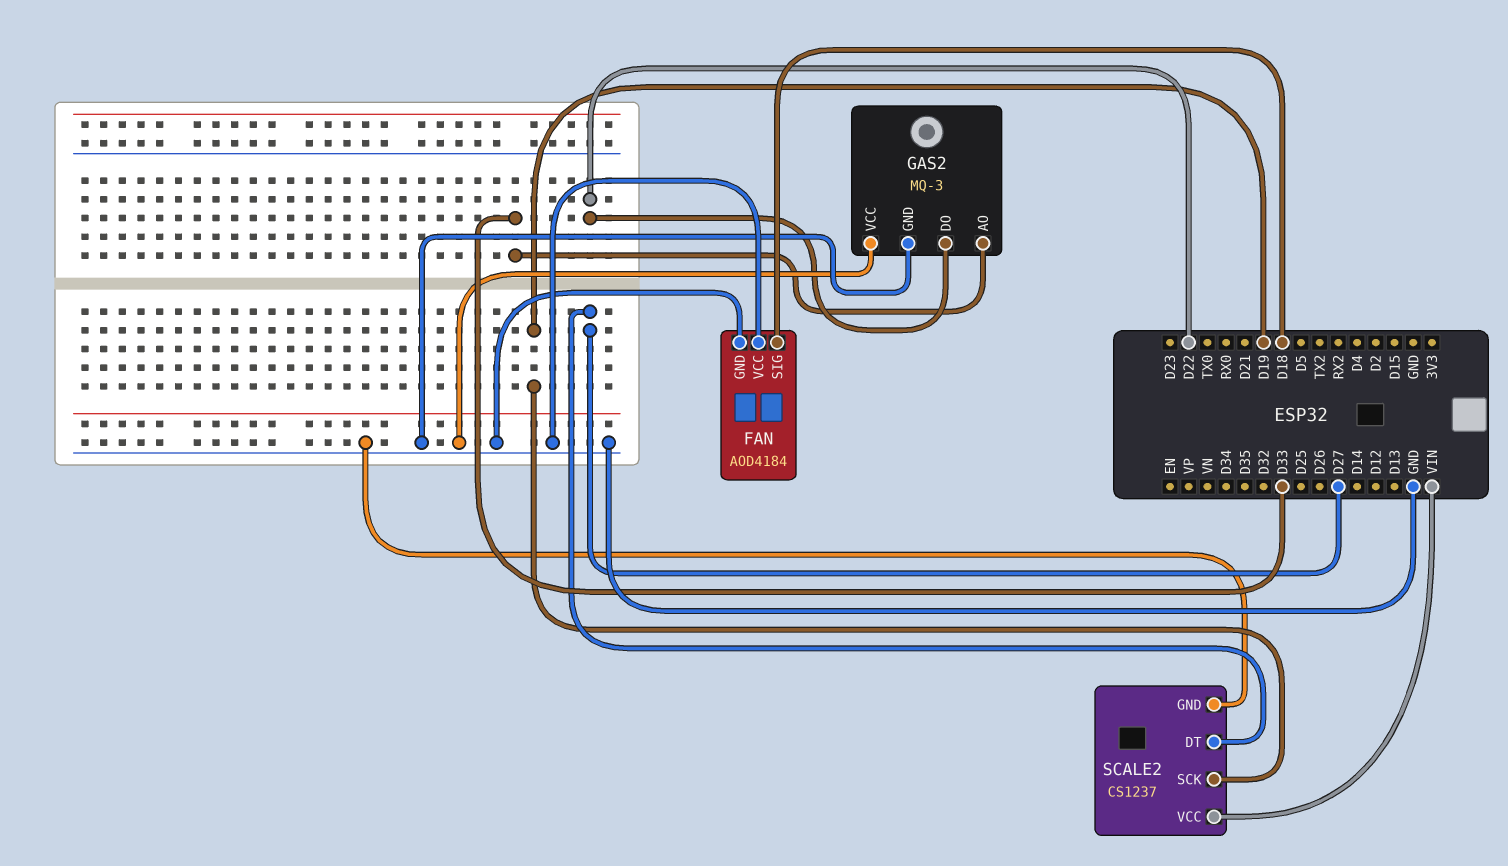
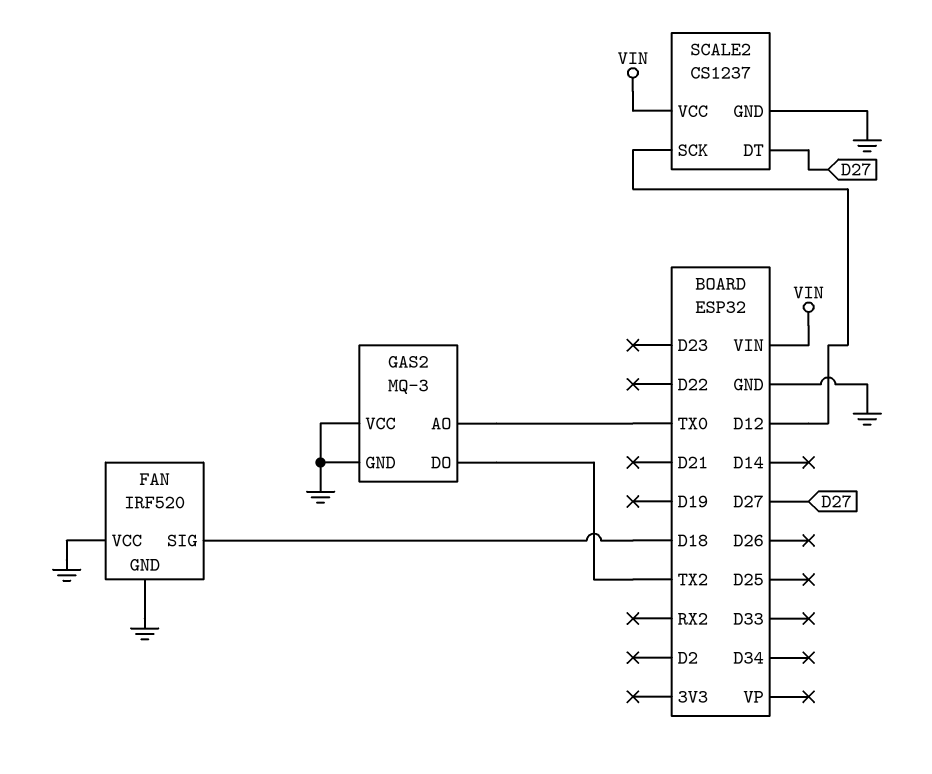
FAN: AOD4184 -> IRF520
GAS2 pin AO: D33 -> TX0
GAS2 pin DO: D22 -> TX2
SCALE2 pin SCK: D19 -> D12

